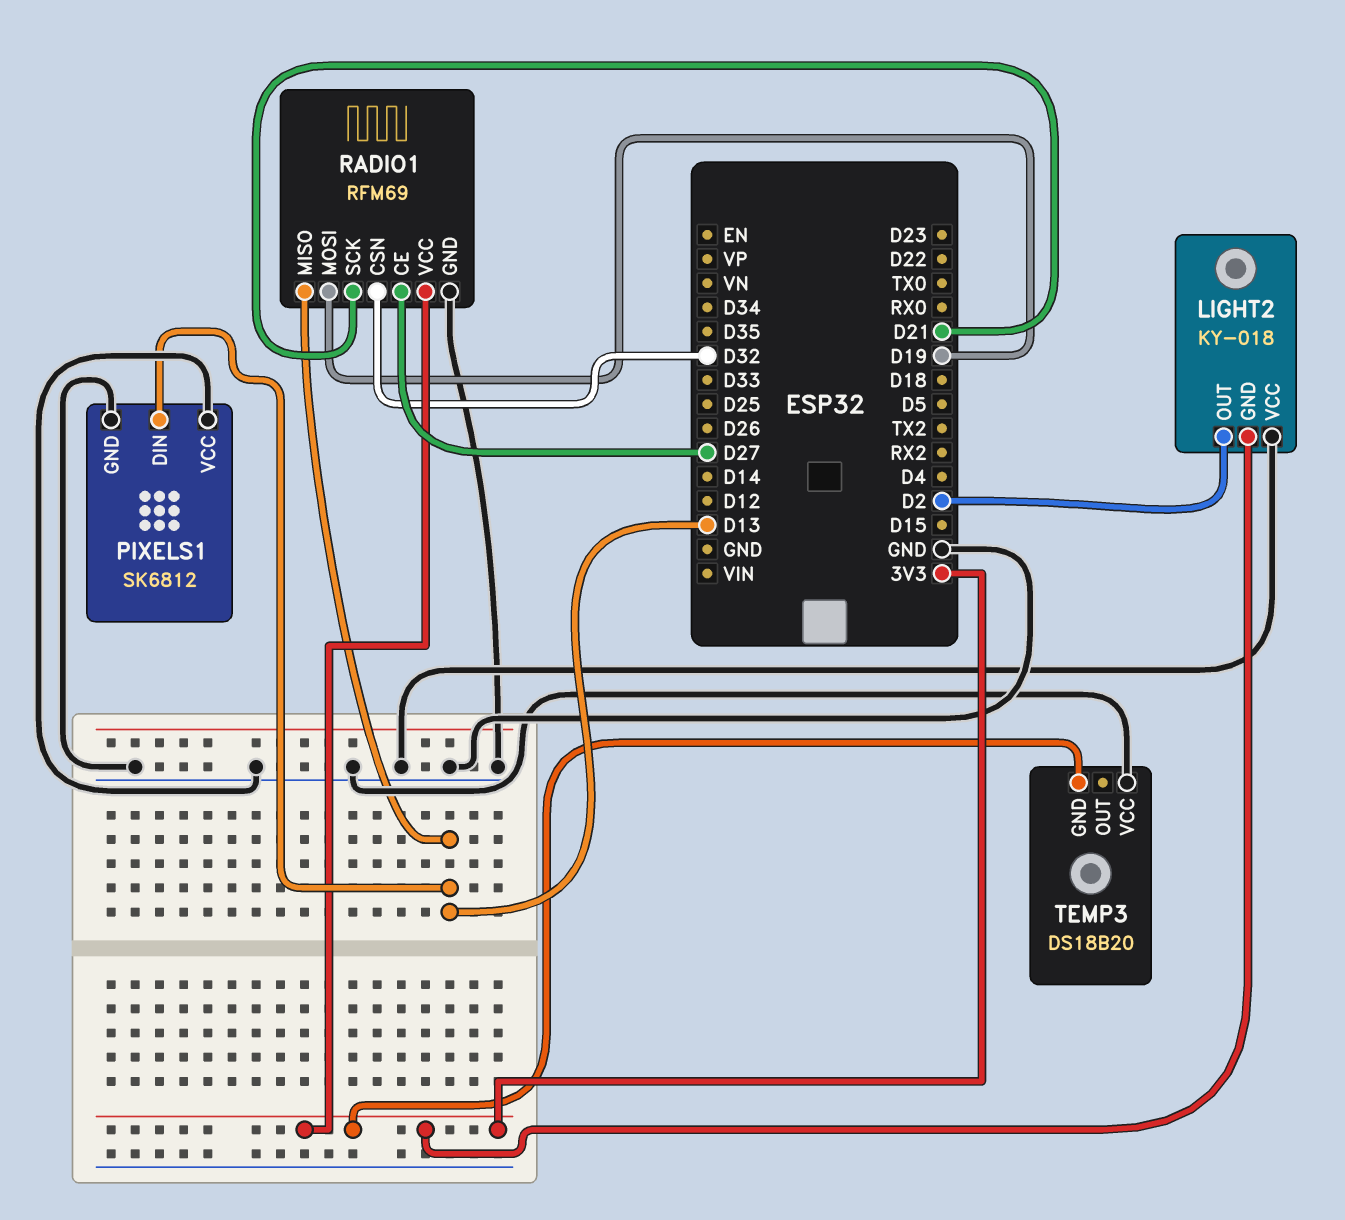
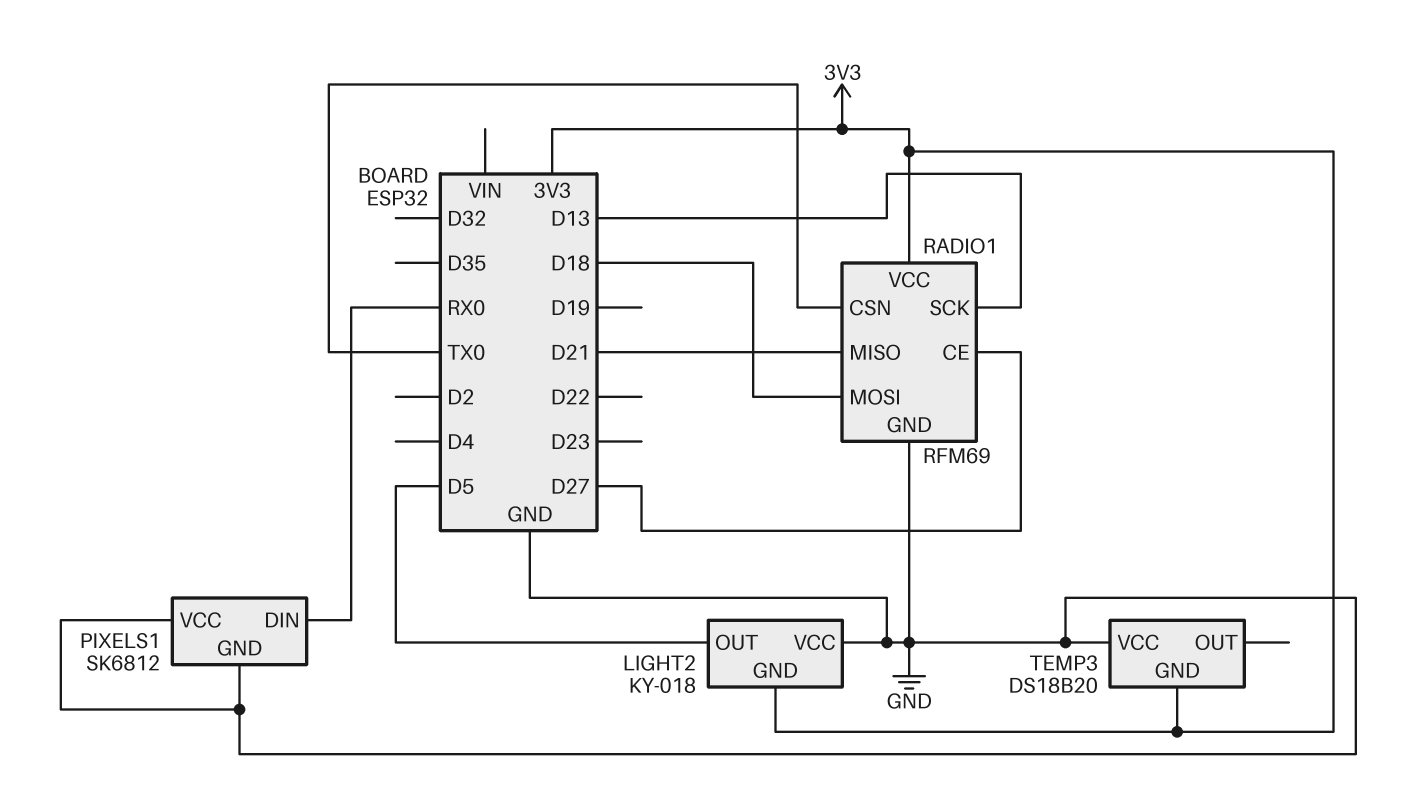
LIGHT2 pin OUT: D2 -> D5
PIXELS1 pin DIN: D13 -> RX0
RADIO1 pin CSN: D32 -> TX0
RADIO1 pin MISO: D13 -> D21
RADIO1 pin MOSI: D19 -> D18
RADIO1 pin SCK: D21 -> D13

